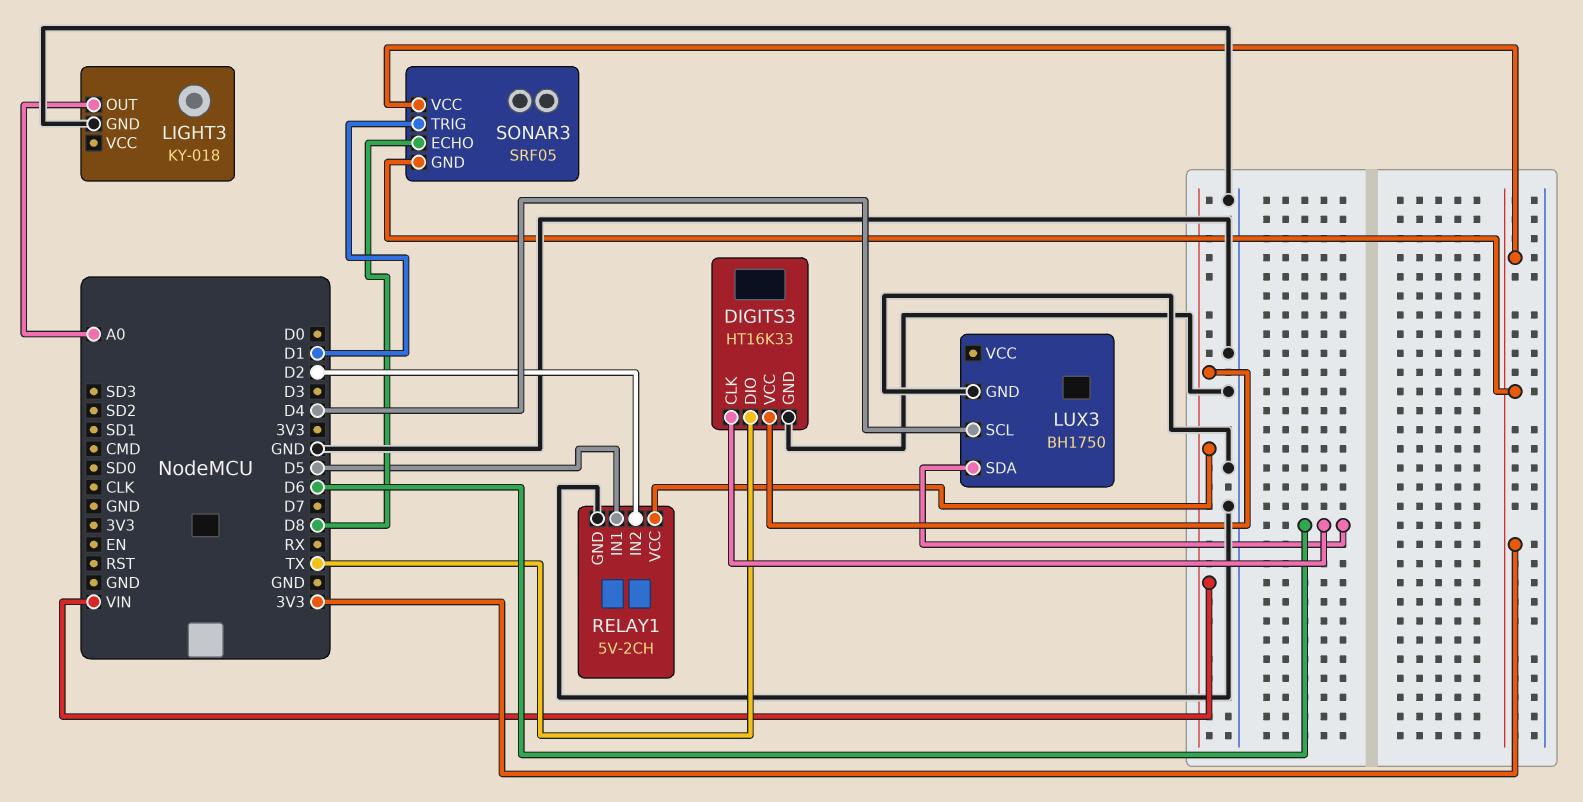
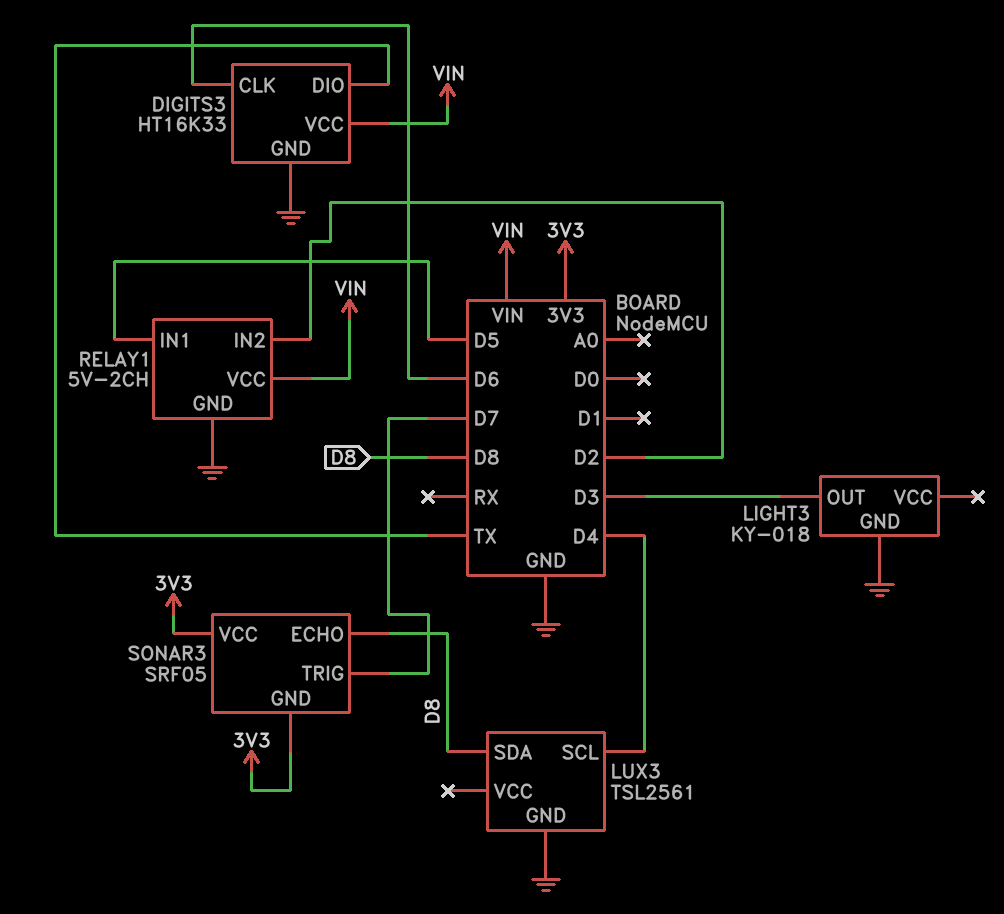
LIGHT3 pin OUT: A0 -> D3
LUX3: BH1750 -> TSL2561
LUX3 pin SDA: D6 -> D8
SONAR3 pin TRIG: D1 -> D7

